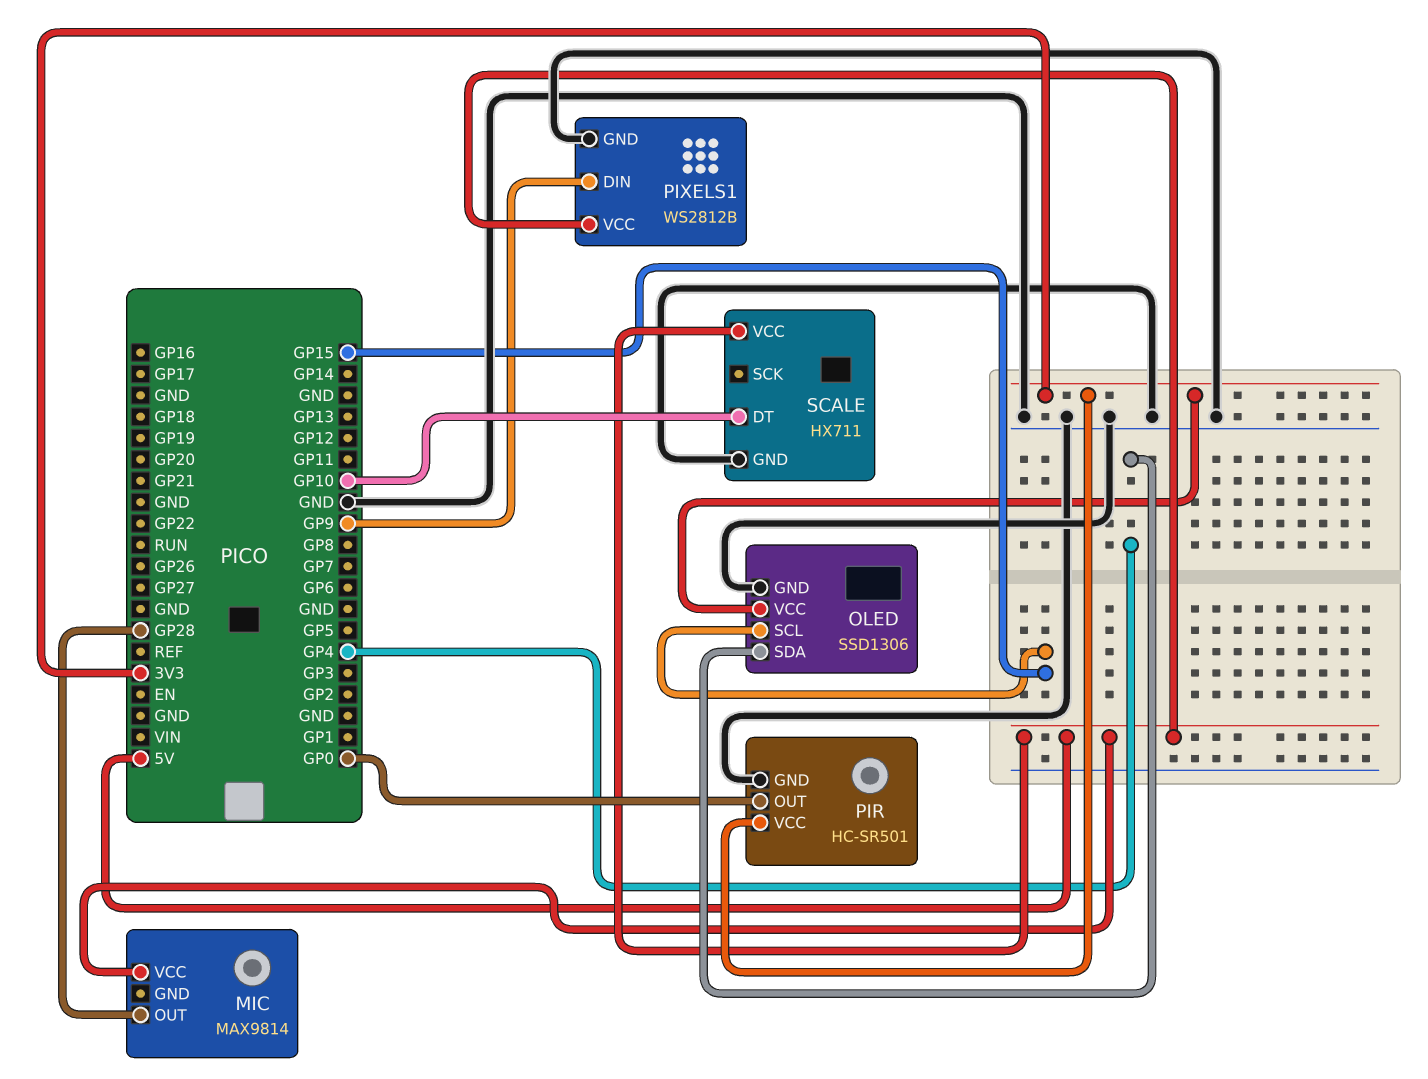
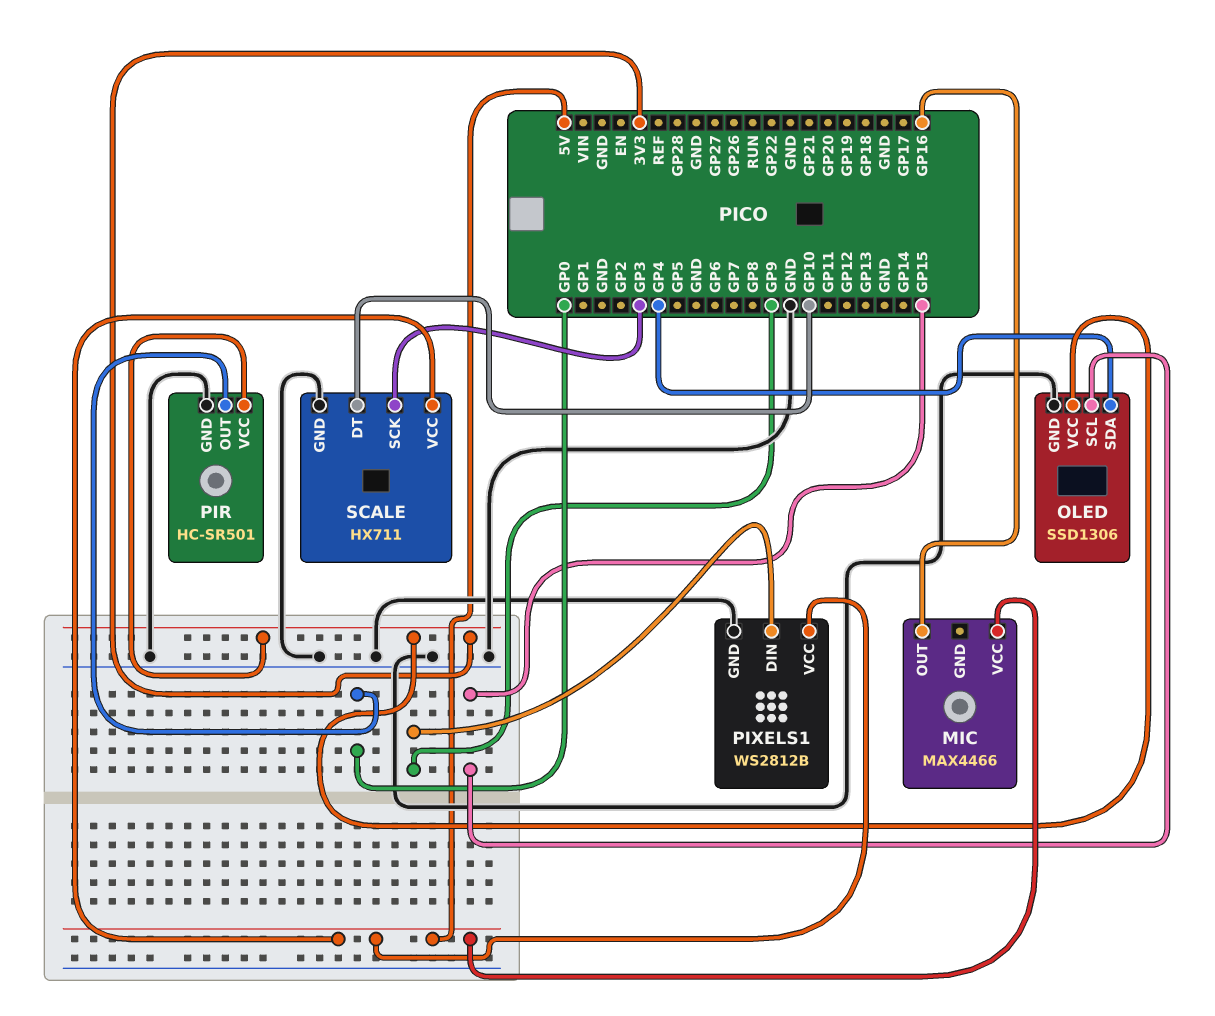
MIC: MAX9814 -> MAX4466
MIC pin OUT: GP28 -> GP16
SCALE pin SCK: none -> GP3

